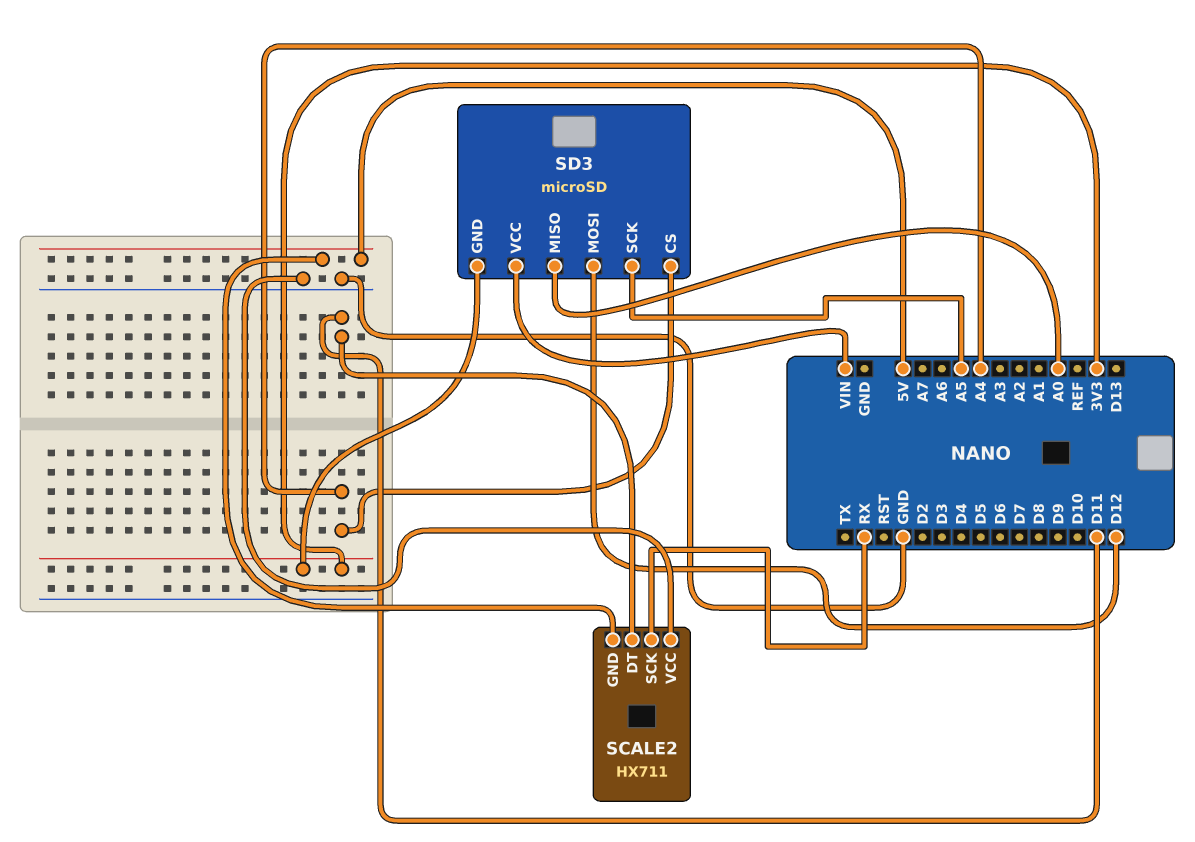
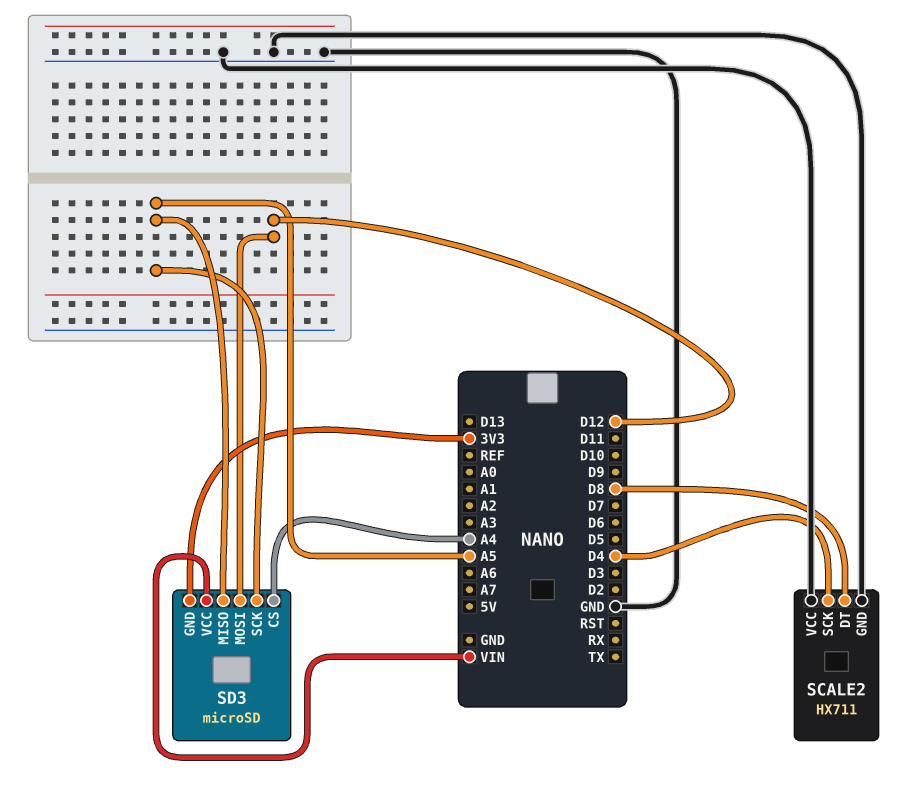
SCALE2 pin DT: D11 -> D8
SCALE2 pin GND: 5V -> GND
SCALE2 pin SCK: RX -> D4
SD3 pin MISO: A0 -> A5

